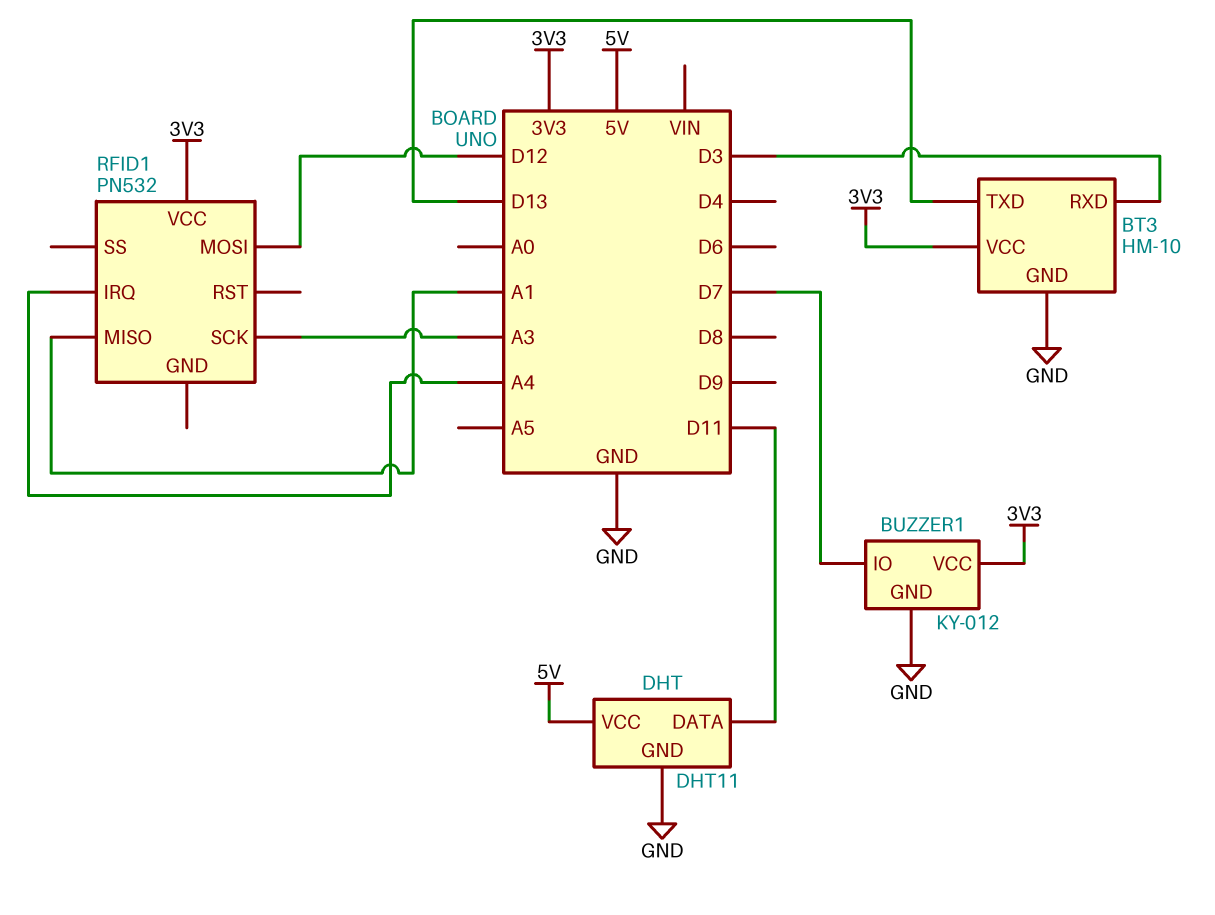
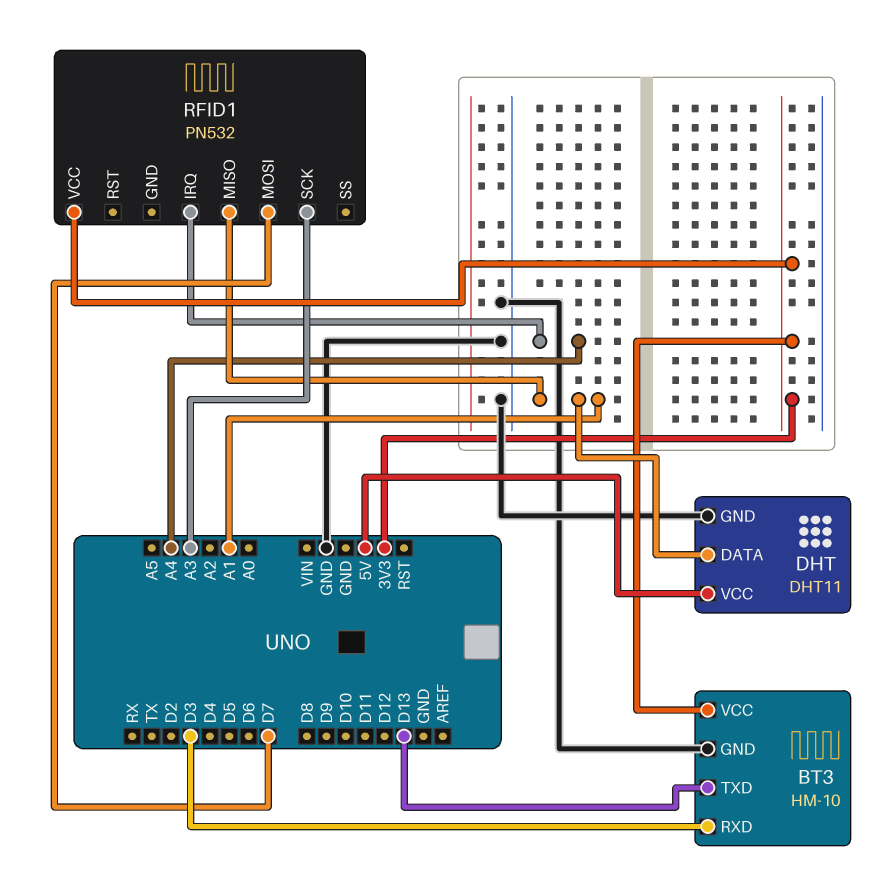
BUZZER1: KY-012 -> none
BUZZER1 pin GND: GND -> none
BUZZER1 pin IO: D7 -> none
BUZZER1 pin VCC: 3V3 -> none
DHT pin DATA: D11 -> A1
RFID1 pin MOSI: D12 -> D7

